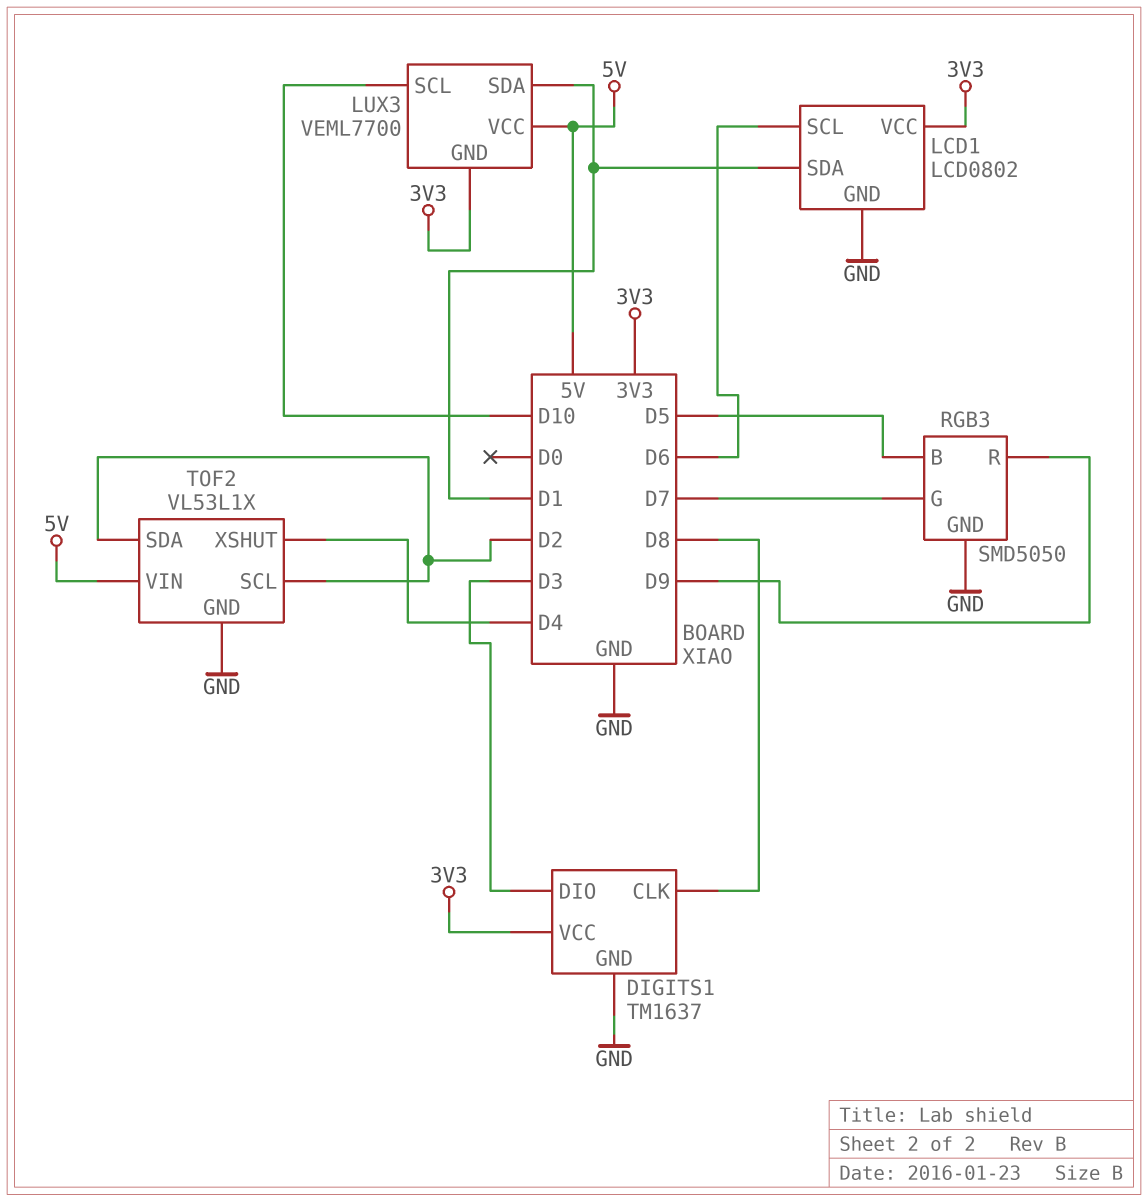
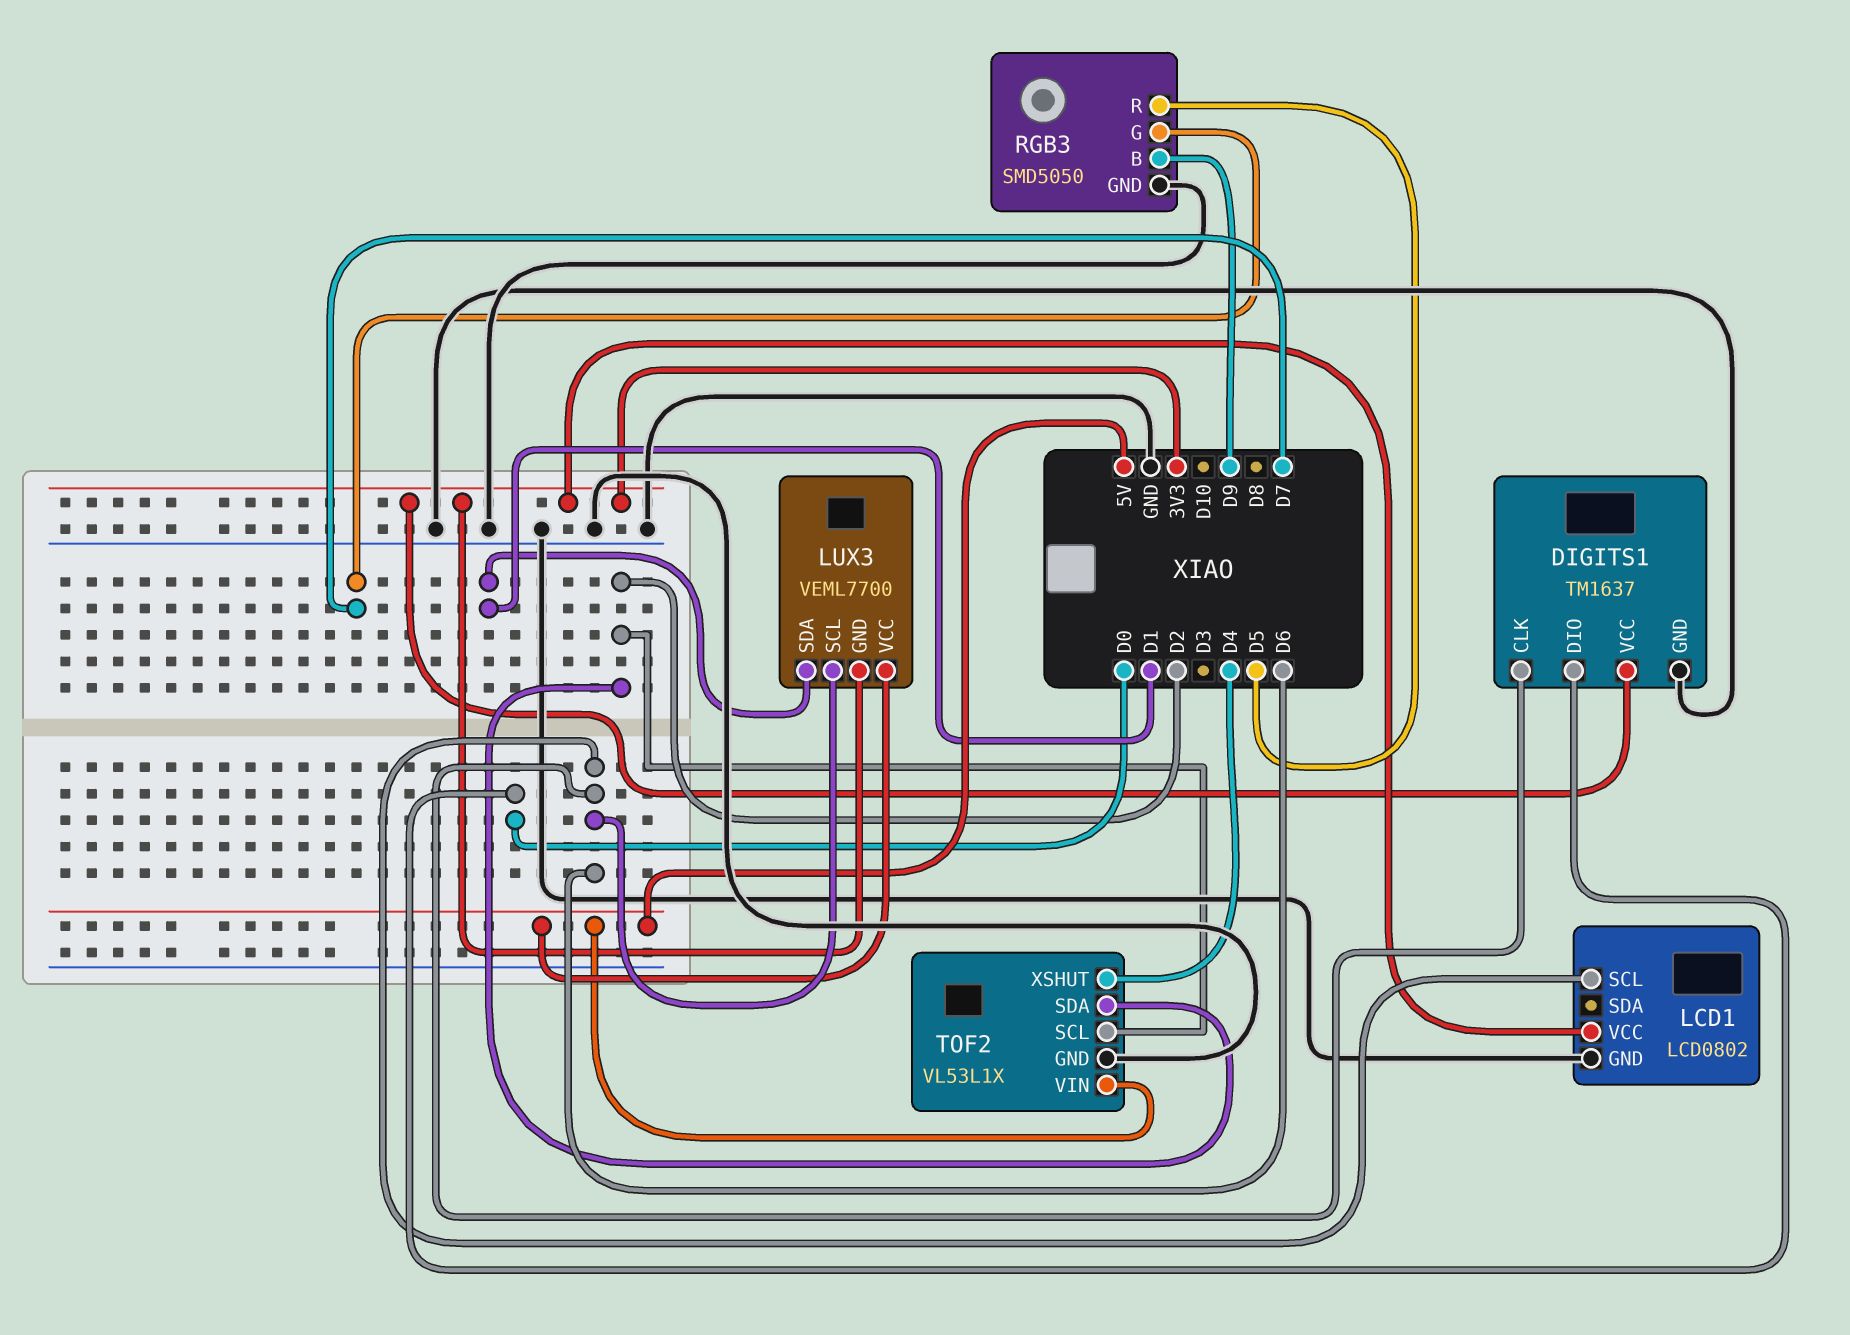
DIGITS1 pin CLK: D8 -> D6
DIGITS1 pin DIO: D3 -> D0
LCD1 pin SDA: D1 -> none
LUX3 pin SCL: D10 -> D6
RGB3 pin B: D5 -> D9
RGB3 pin R: D9 -> D5

